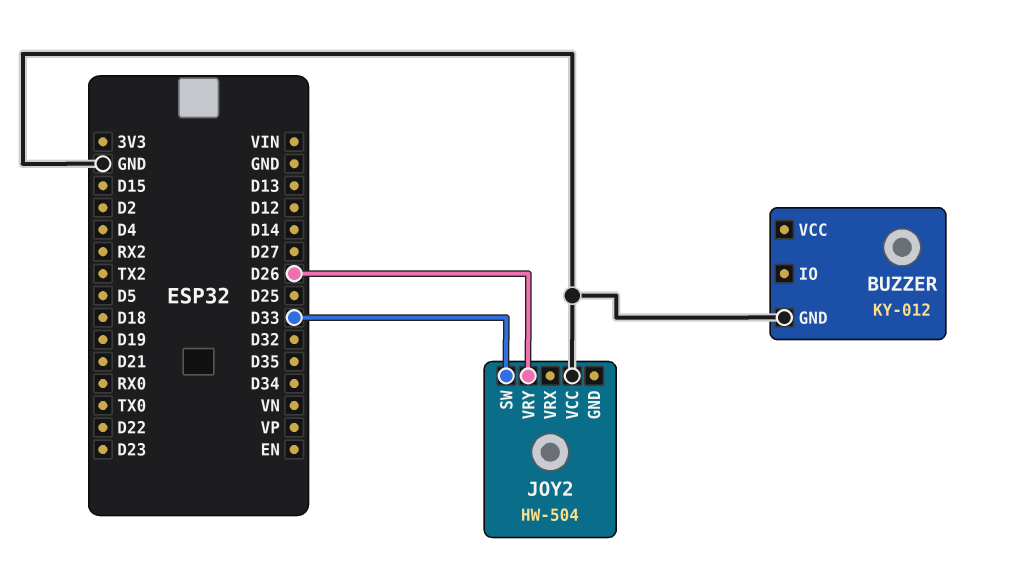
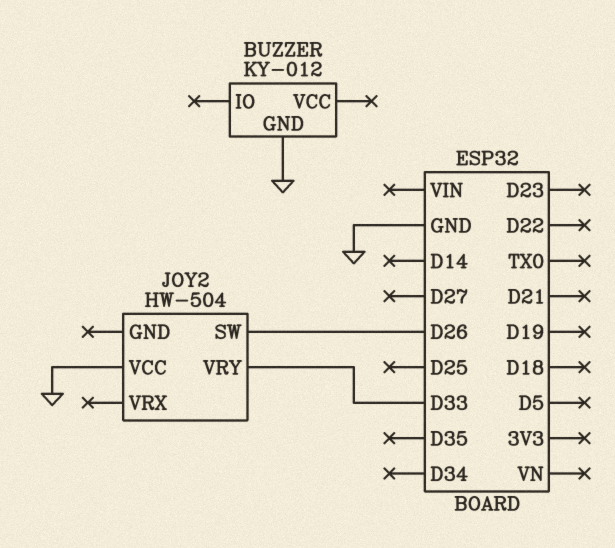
JOY2 pin SW: D33 -> D26
JOY2 pin VRY: D26 -> D33

